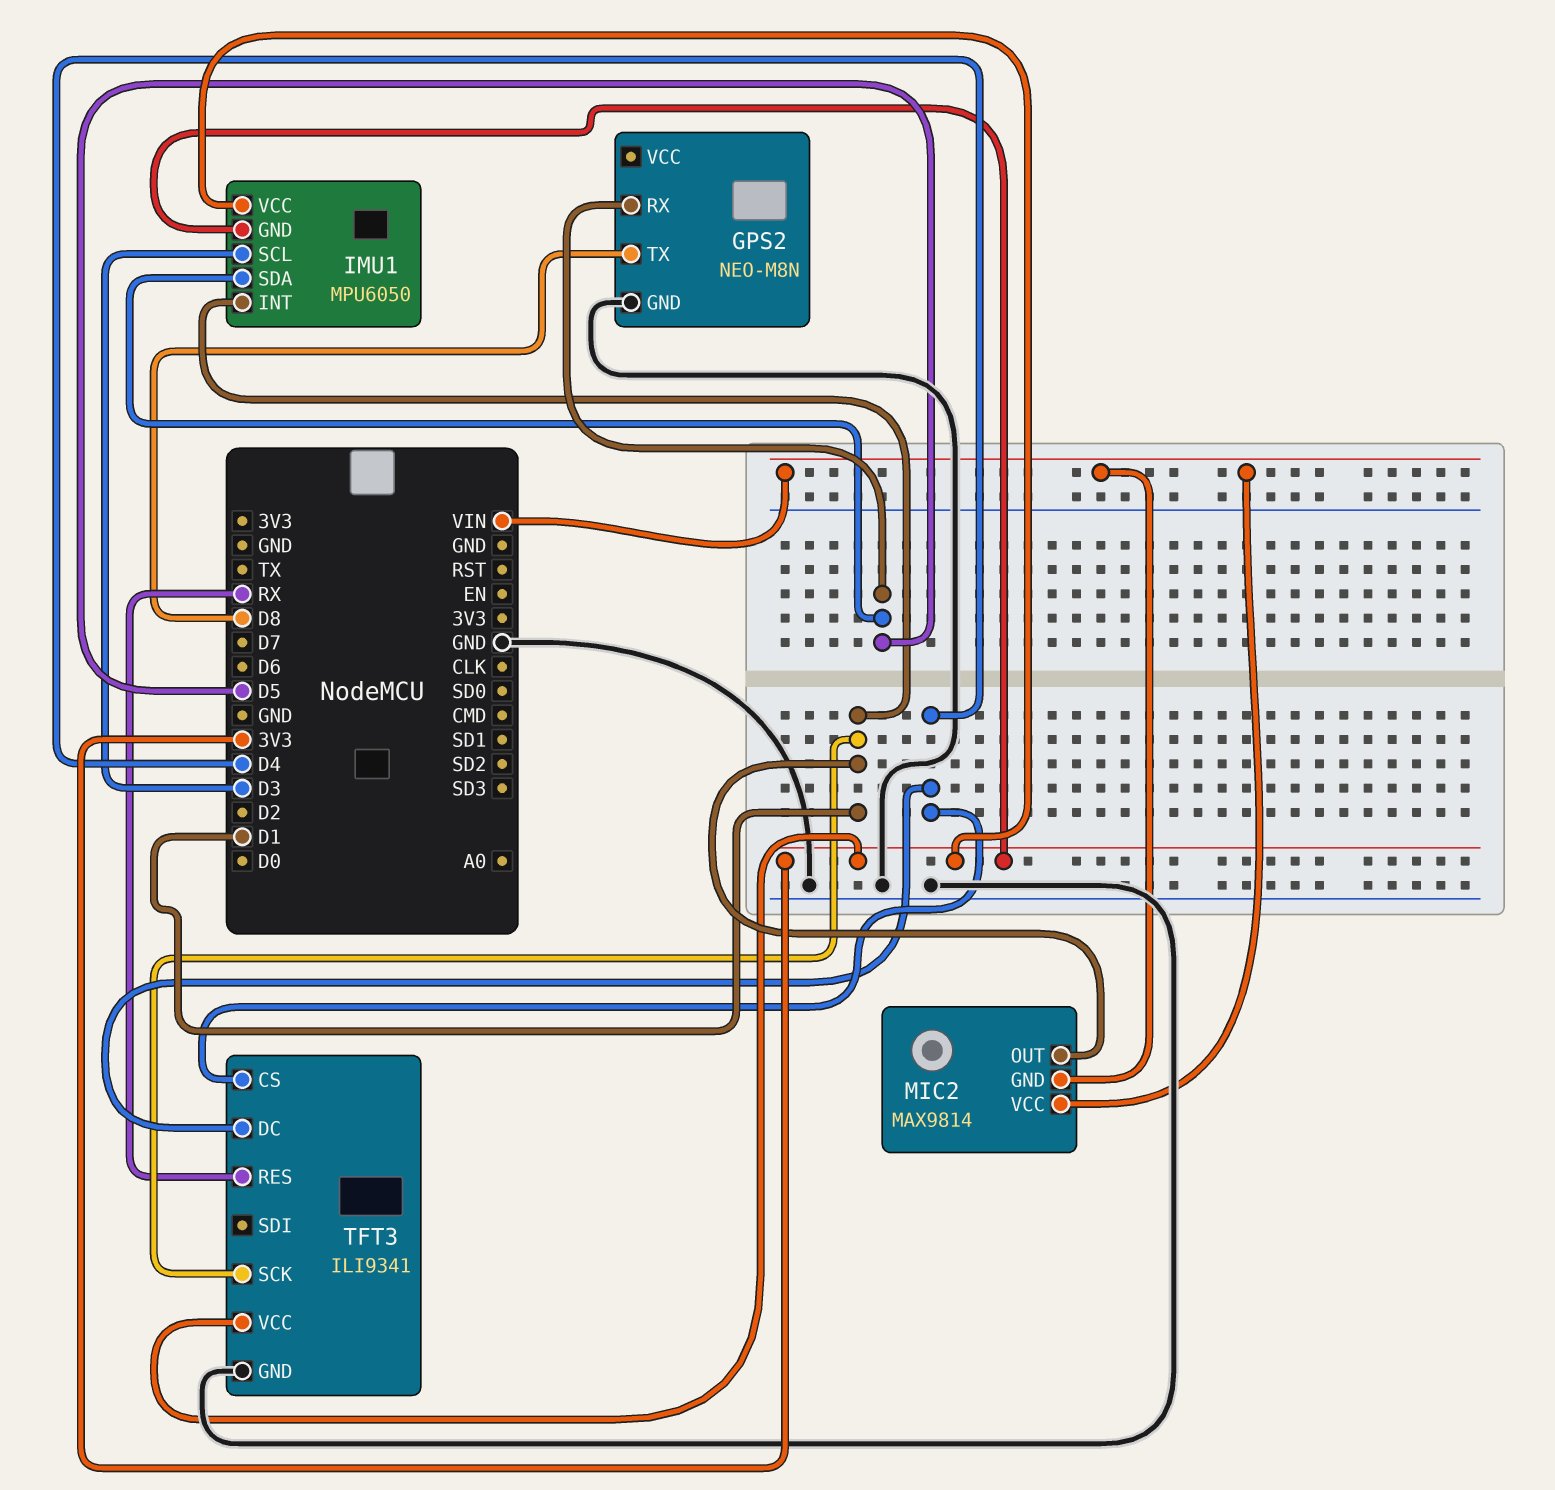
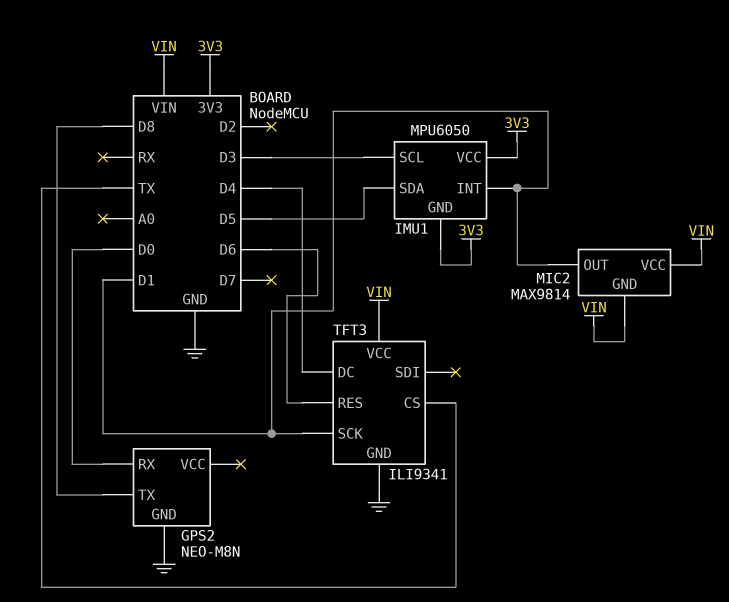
GPS2 pin RX: D5 -> D0
TFT3 pin CS: D4 -> TX
TFT3 pin RES: RX -> D6
TFT3 pin VCC: 3V3 -> VIN

